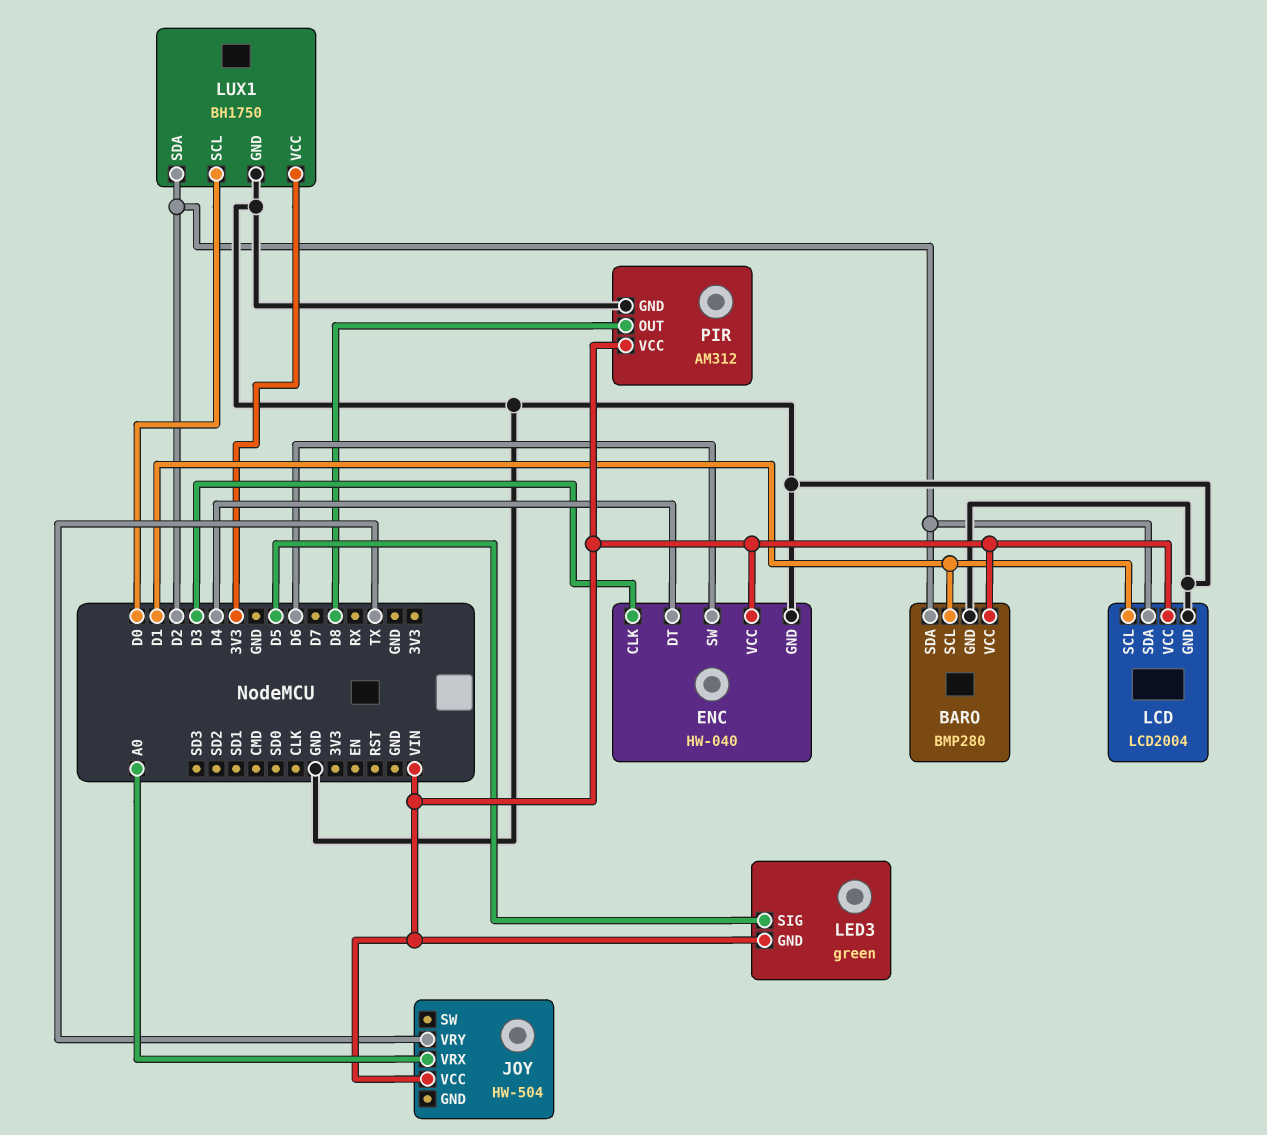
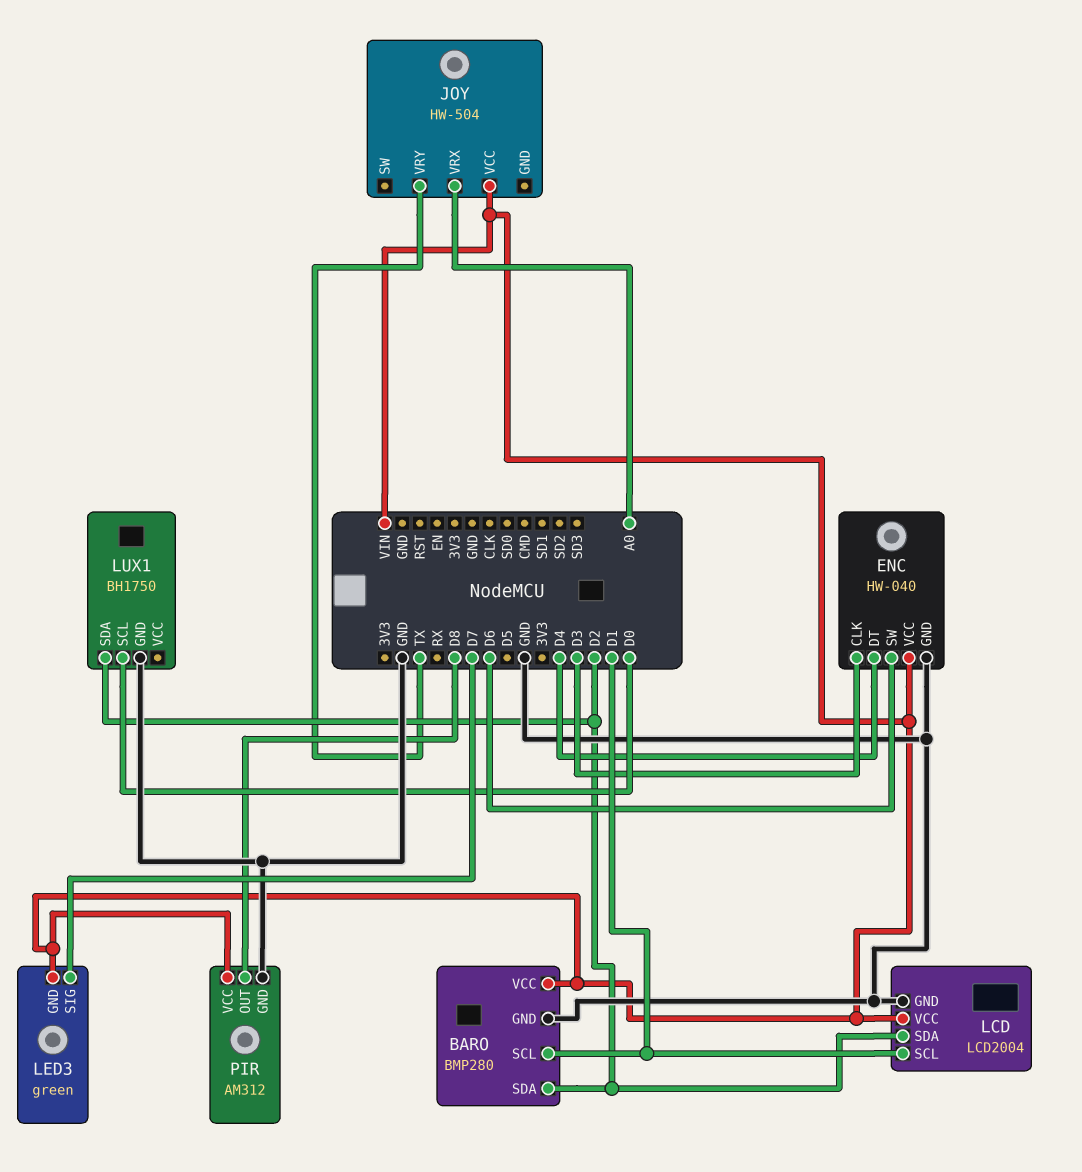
LED3 pin SIG: D5 -> D7
LUX1 pin VCC: 3V3 -> none

